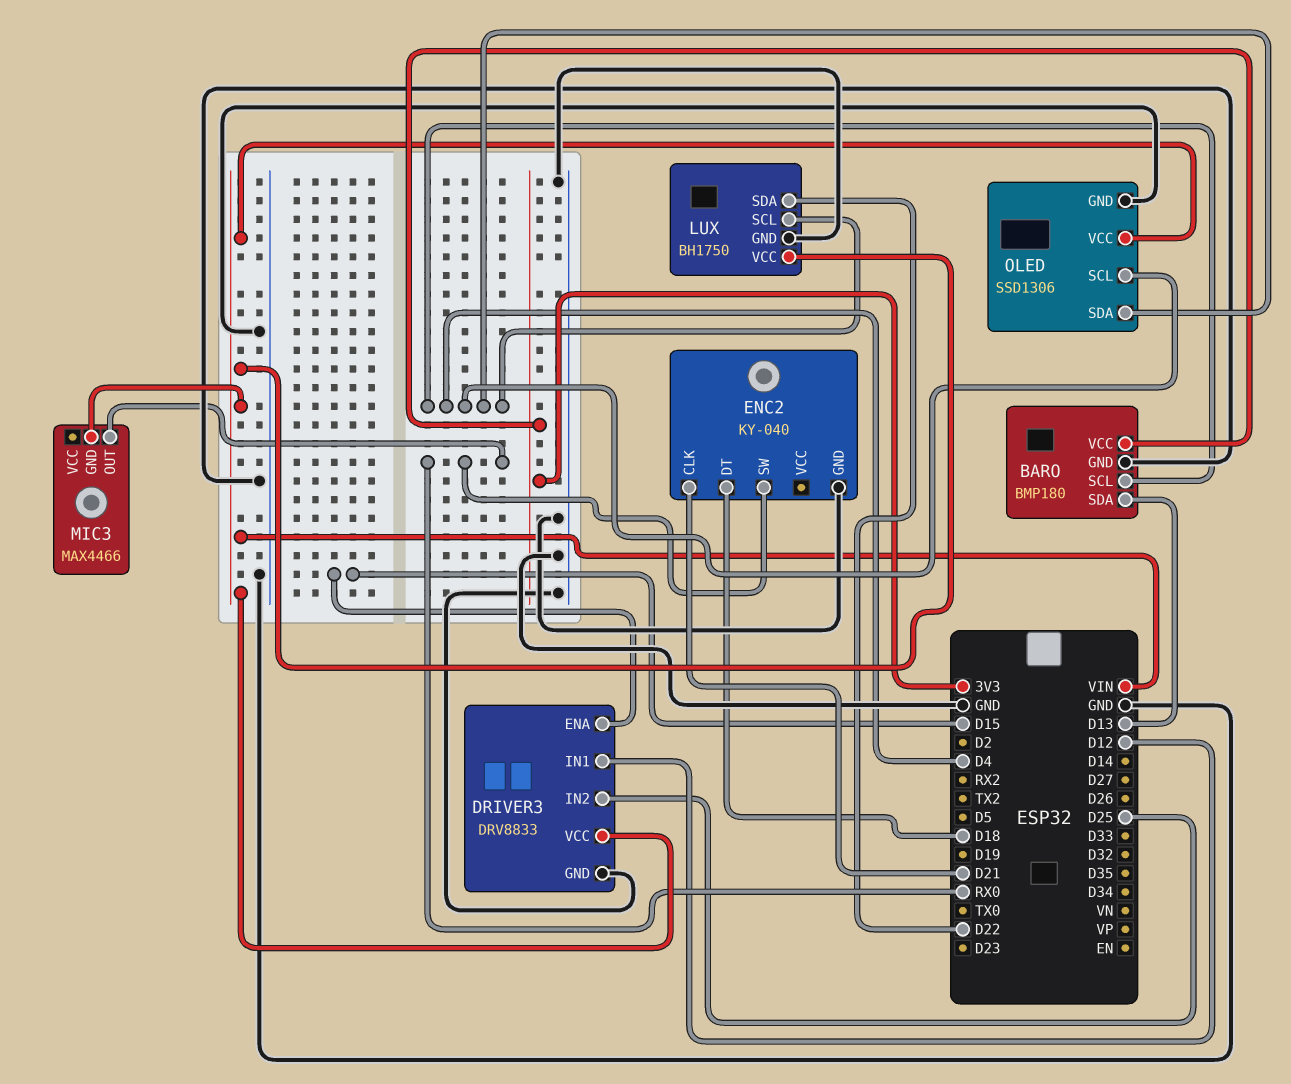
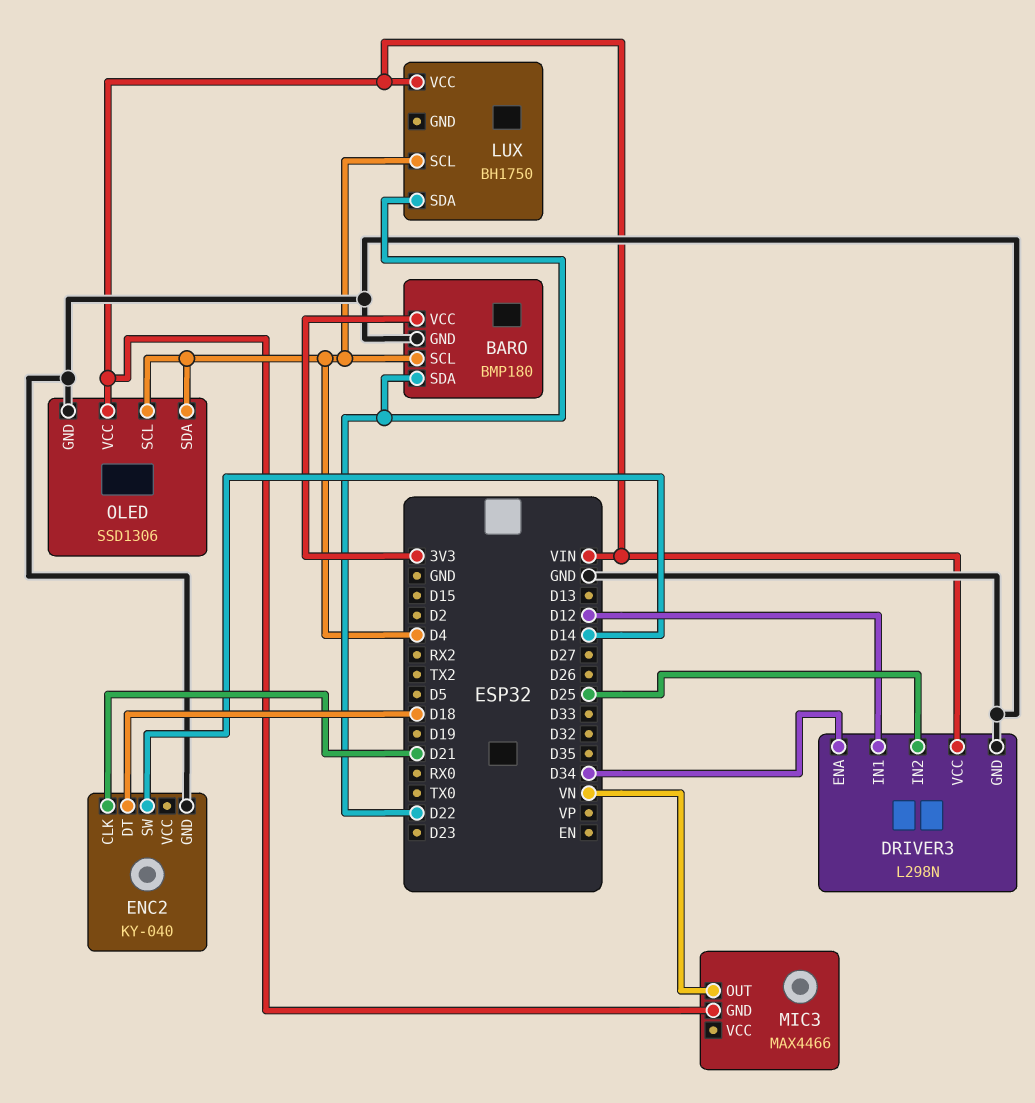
BARO pin SDA: D13 -> D22
DRIVER3: DRV8833 -> L298N
DRIVER3 pin ENA: D15 -> D34
ENC2 pin SW: RX0 -> D14
LUX pin GND: GND -> none
MIC3 pin OUT: RX0 -> VN

